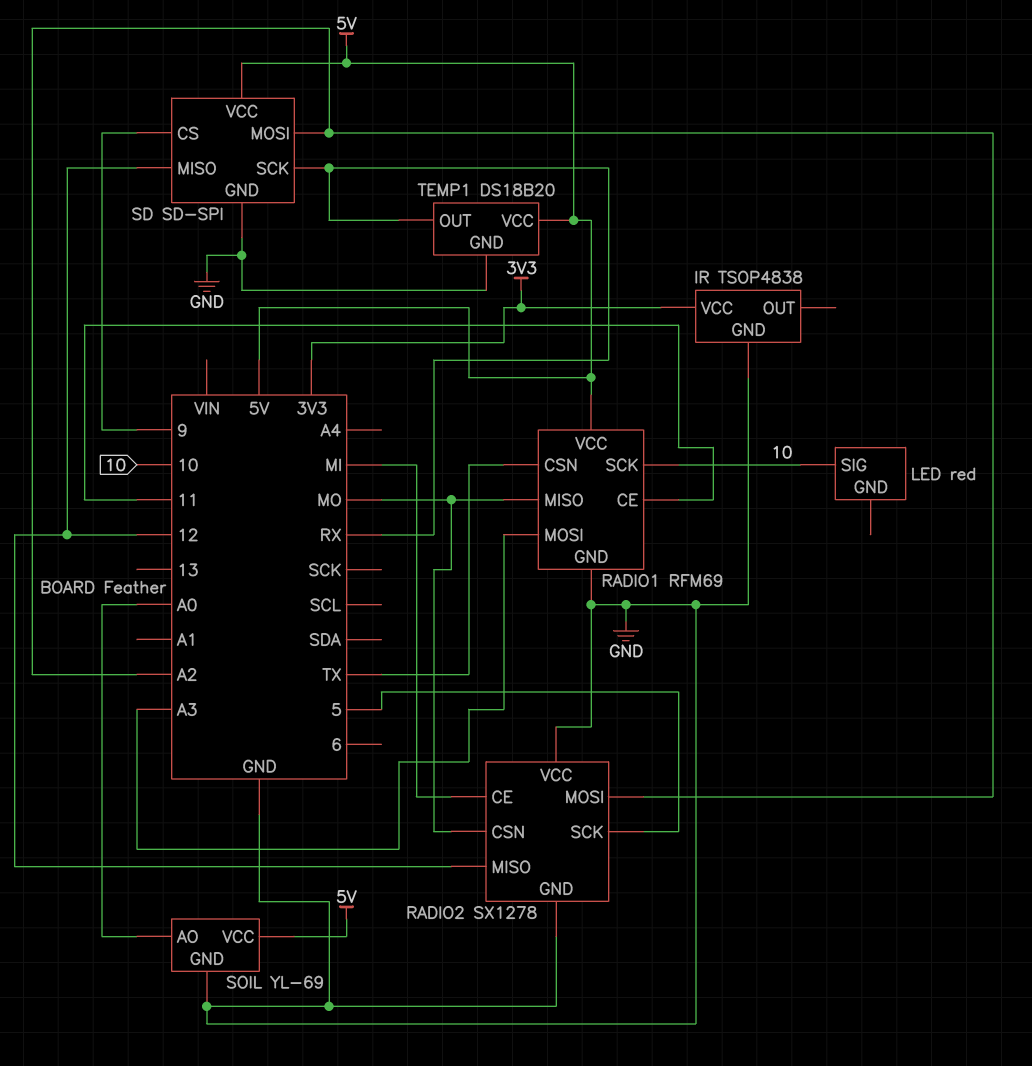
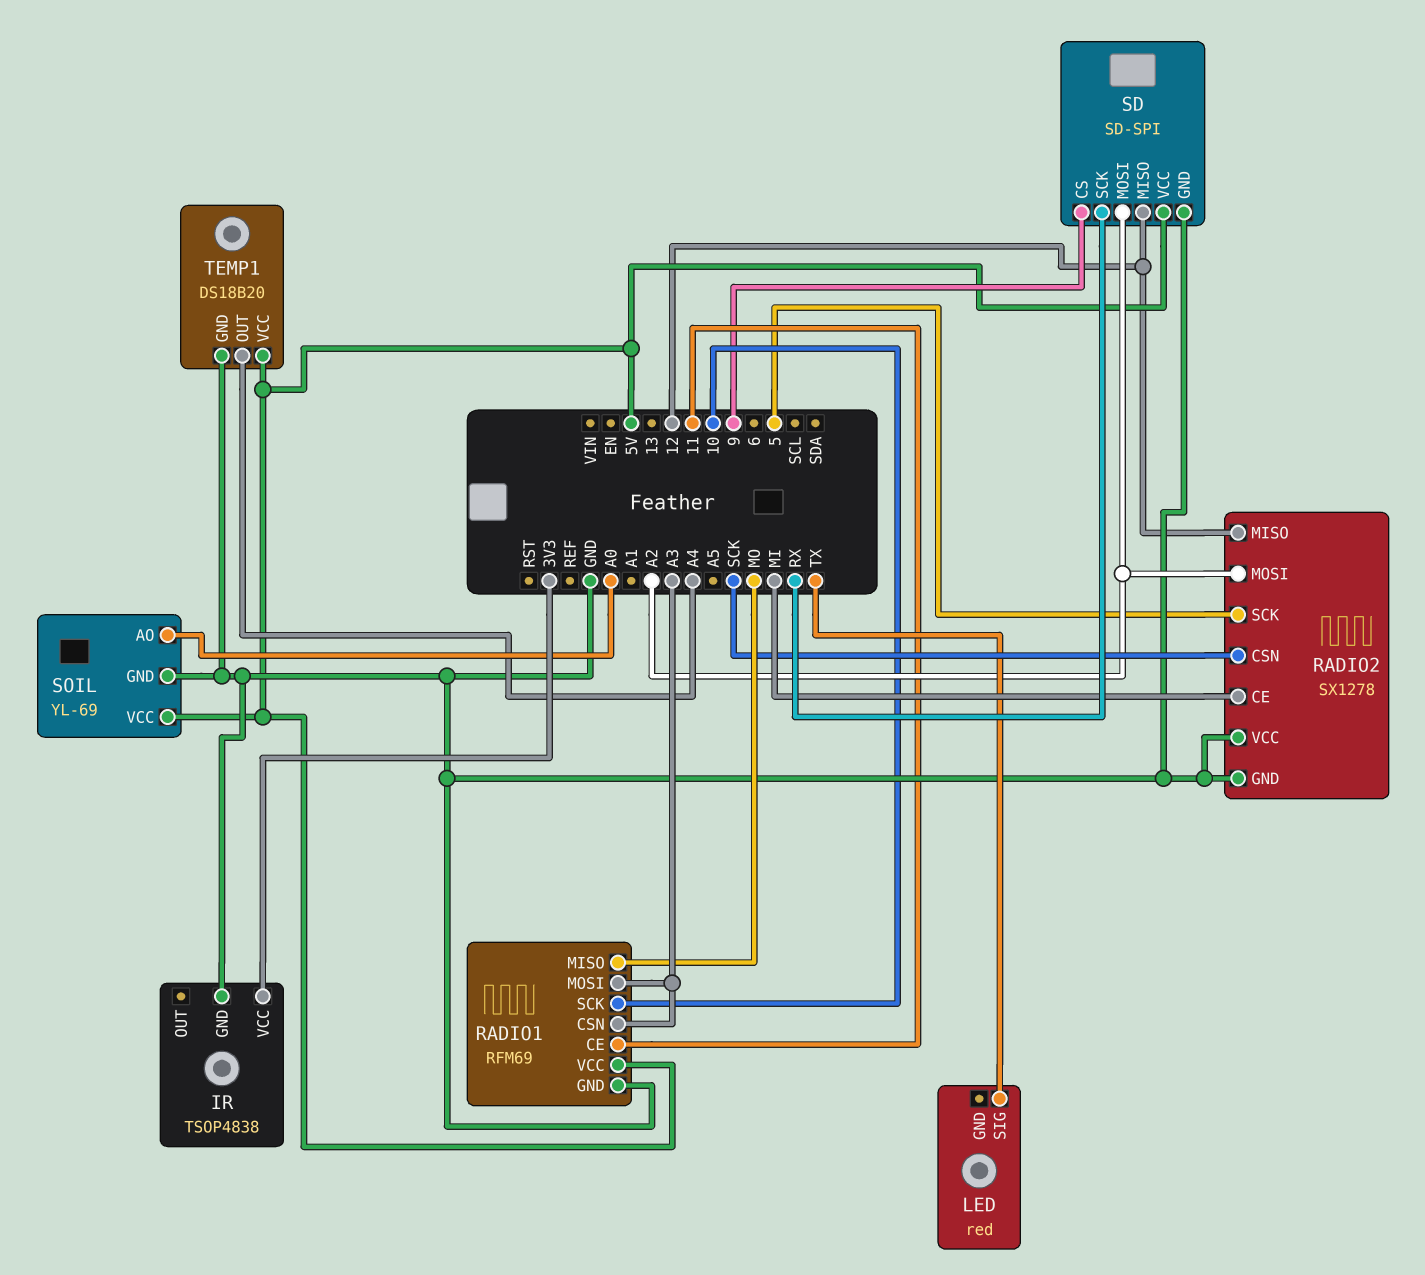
LED pin SIG: 10 -> TX
RADIO1 pin CSN: TX -> A3
RADIO2 pin CSN: MO -> SCK
TEMP1 pin OUT: RX -> A4

